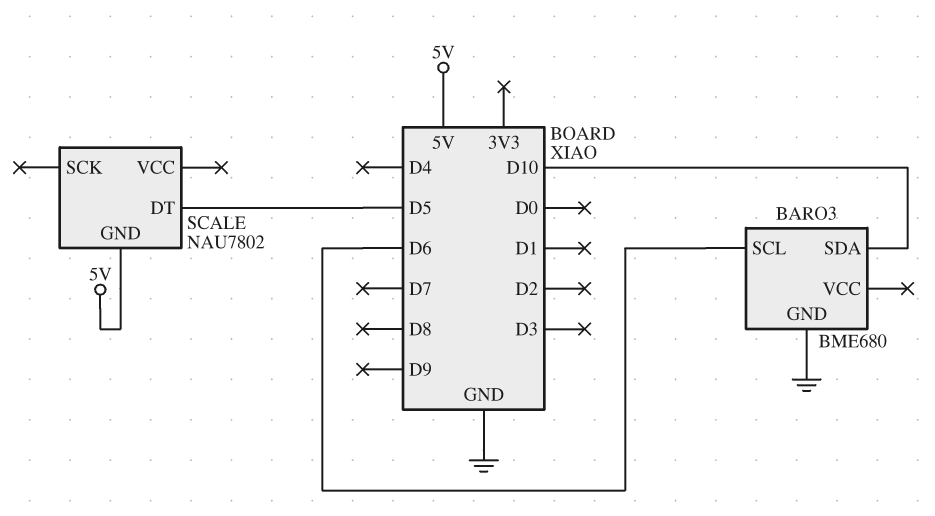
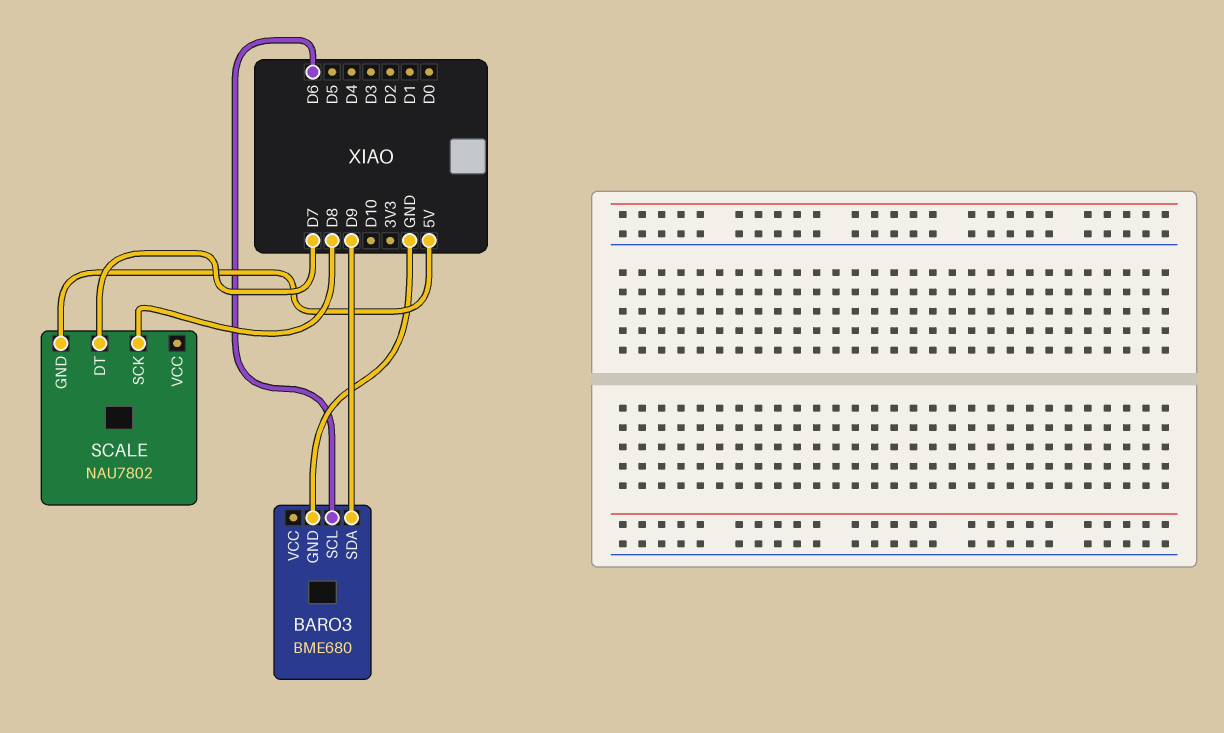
BARO3 pin SDA: D10 -> D9
SCALE pin DT: D5 -> D7
SCALE pin SCK: none -> D8

